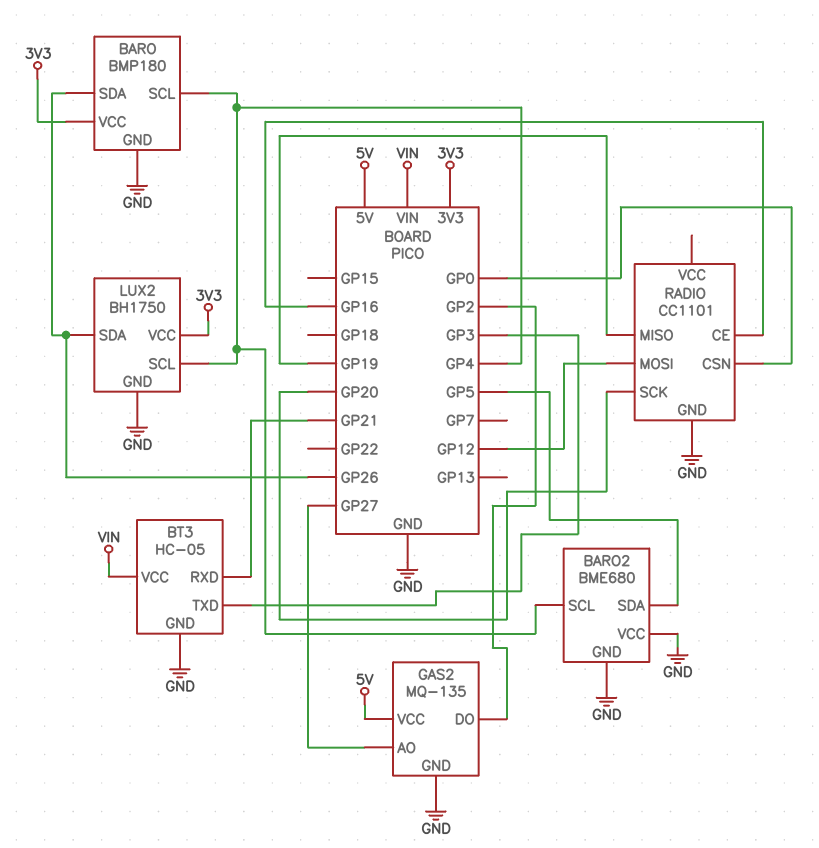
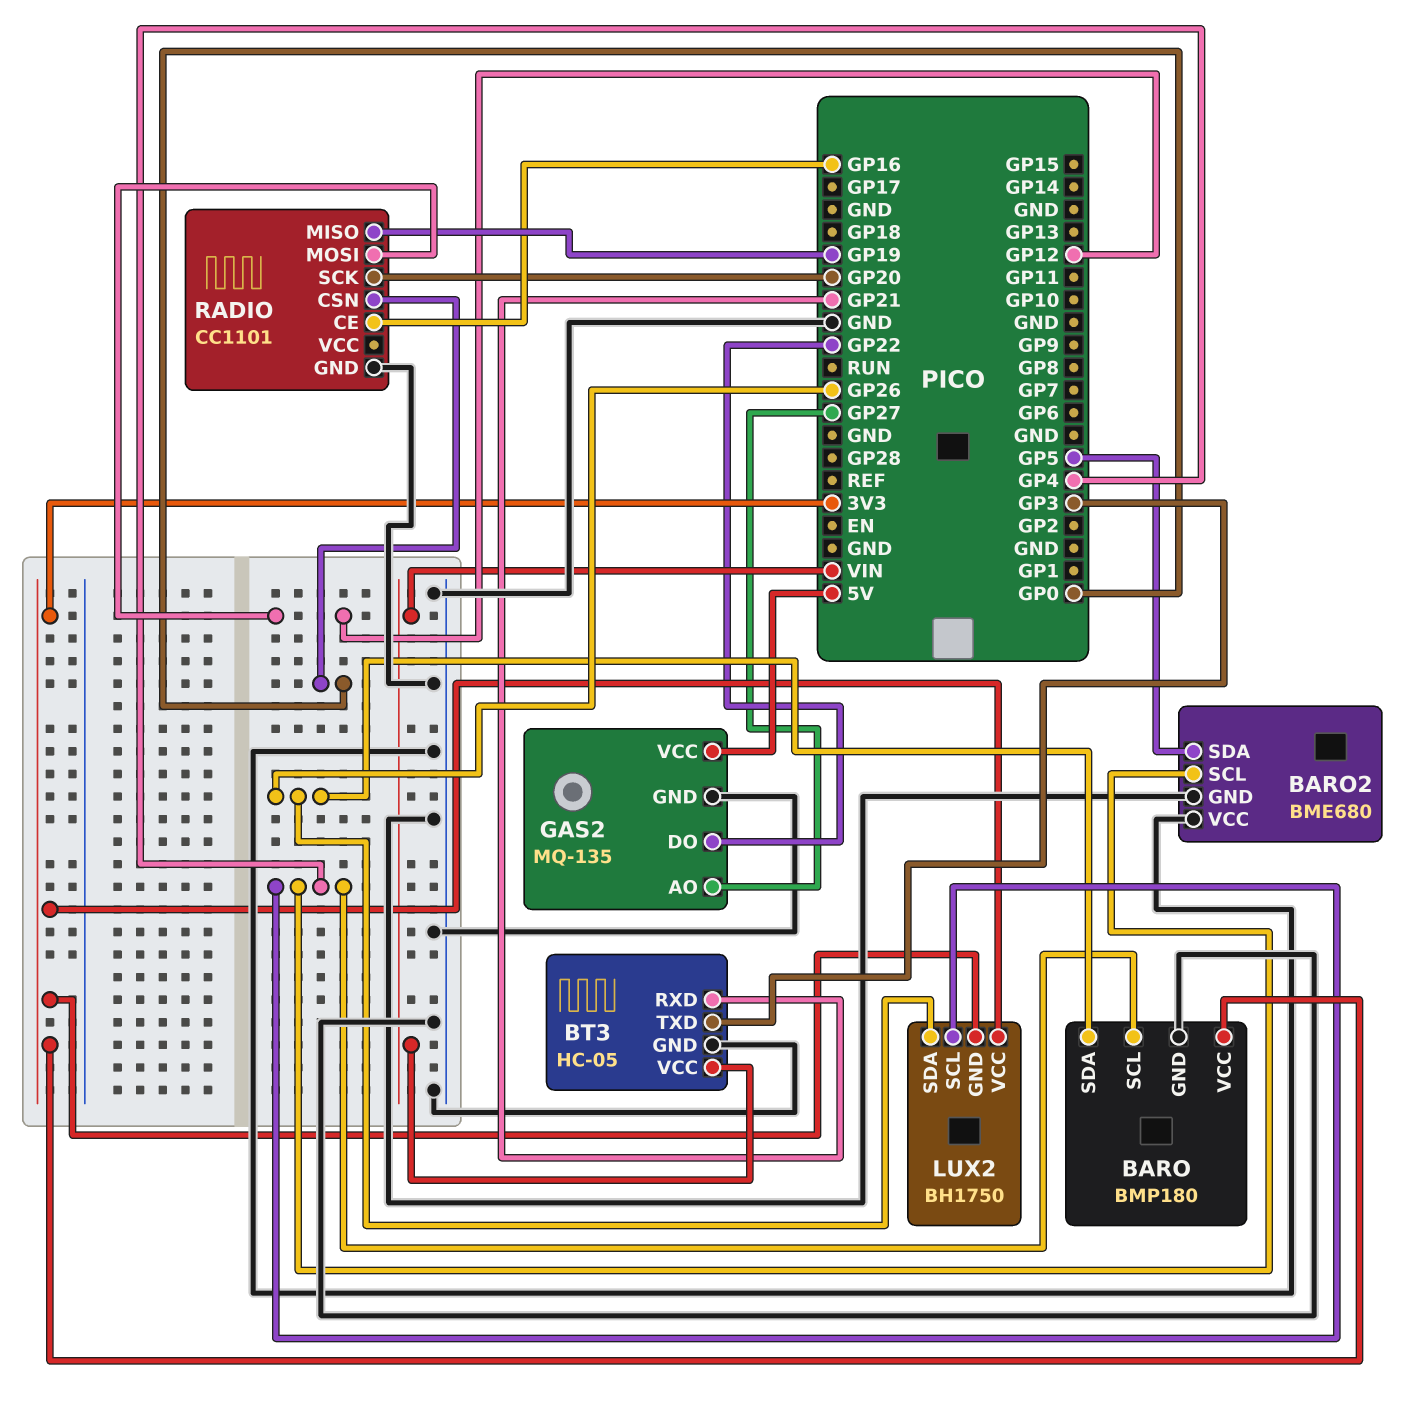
GAS2 pin DO: GP2 -> GP22
LUX2 pin GND: GND -> 3V3

